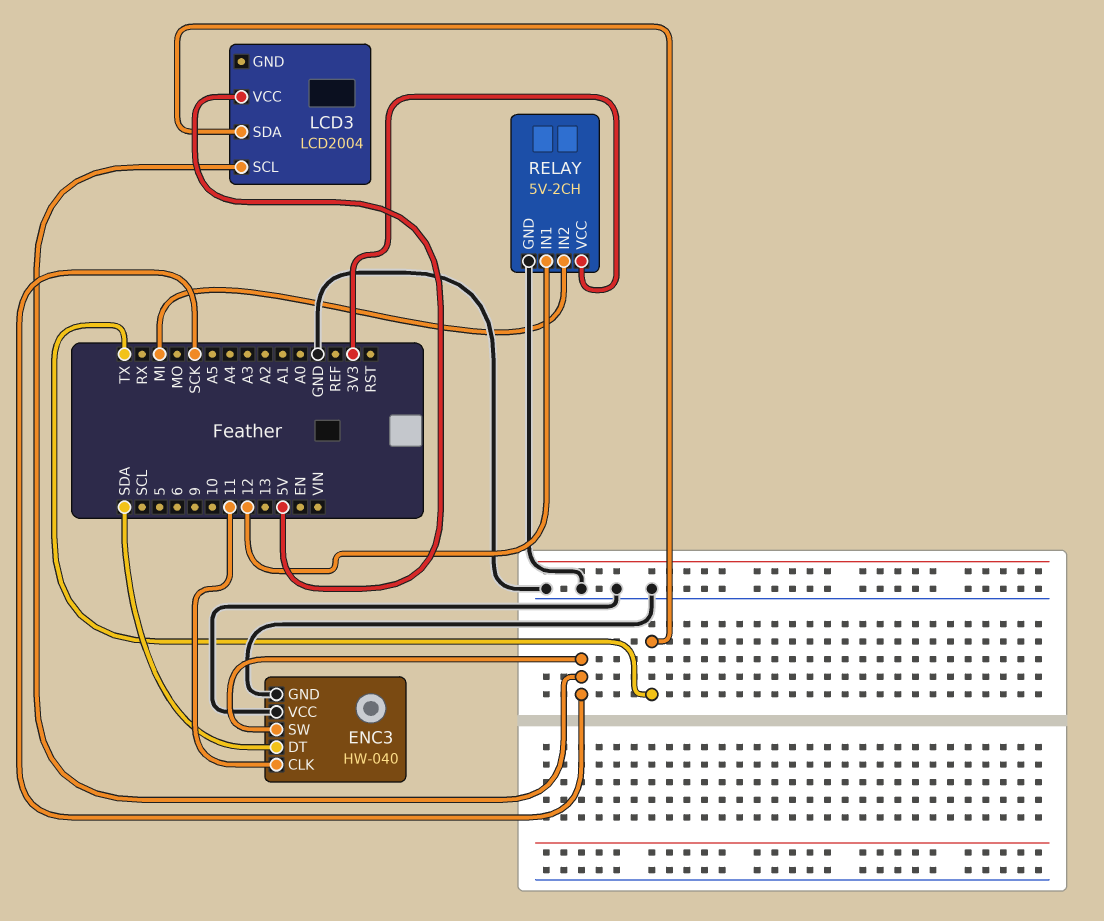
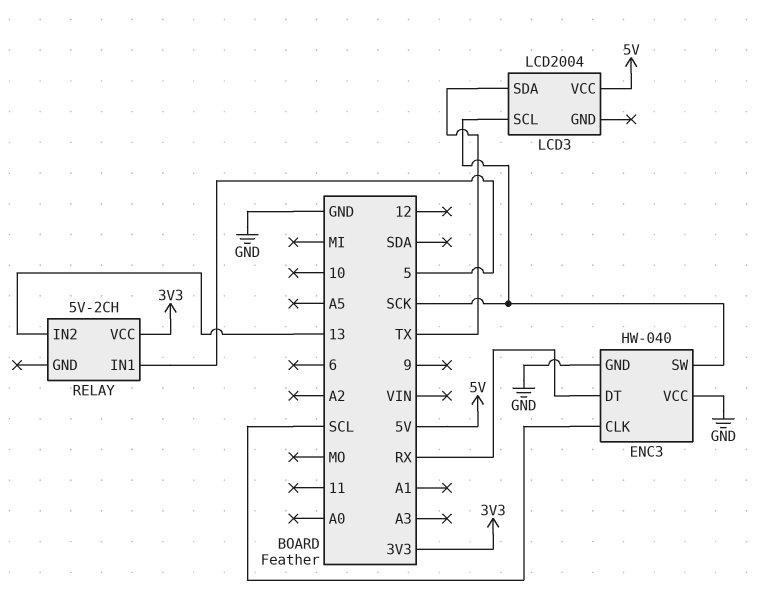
ENC3 pin CLK: 11 -> SCL
ENC3 pin DT: SDA -> RX
RELAY pin GND: GND -> none
RELAY pin IN1: 12 -> 5
RELAY pin IN2: MI -> 13

